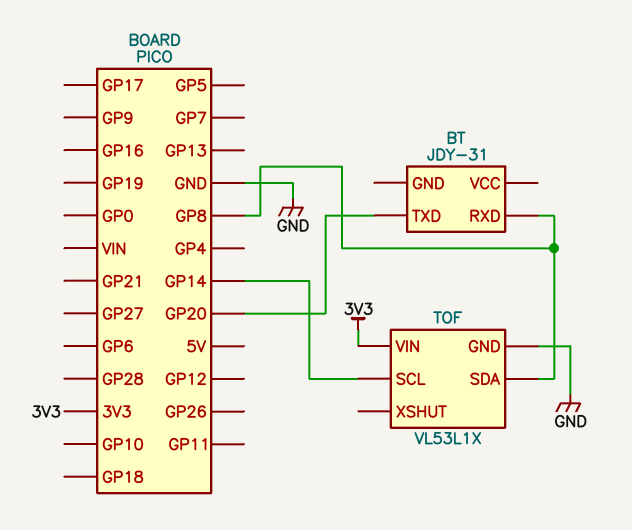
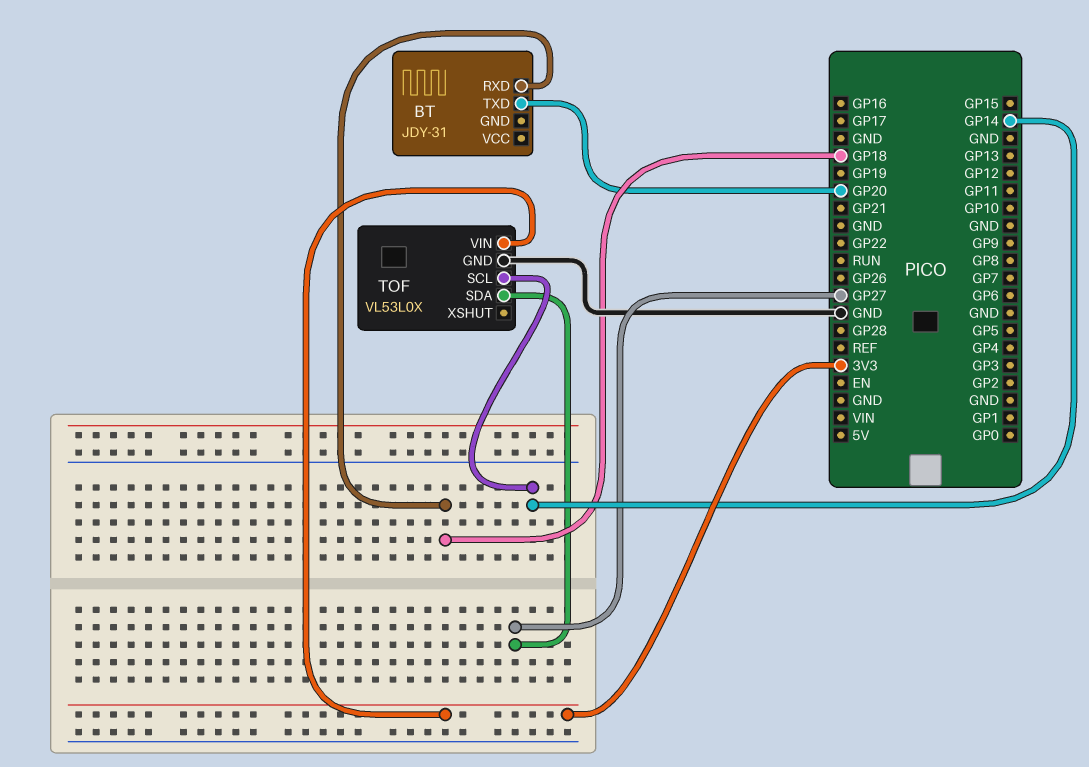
BT pin RXD: GP8 -> GP18
TOF: VL53L1X -> VL53L0X
TOF pin SDA: GP8 -> GP27

